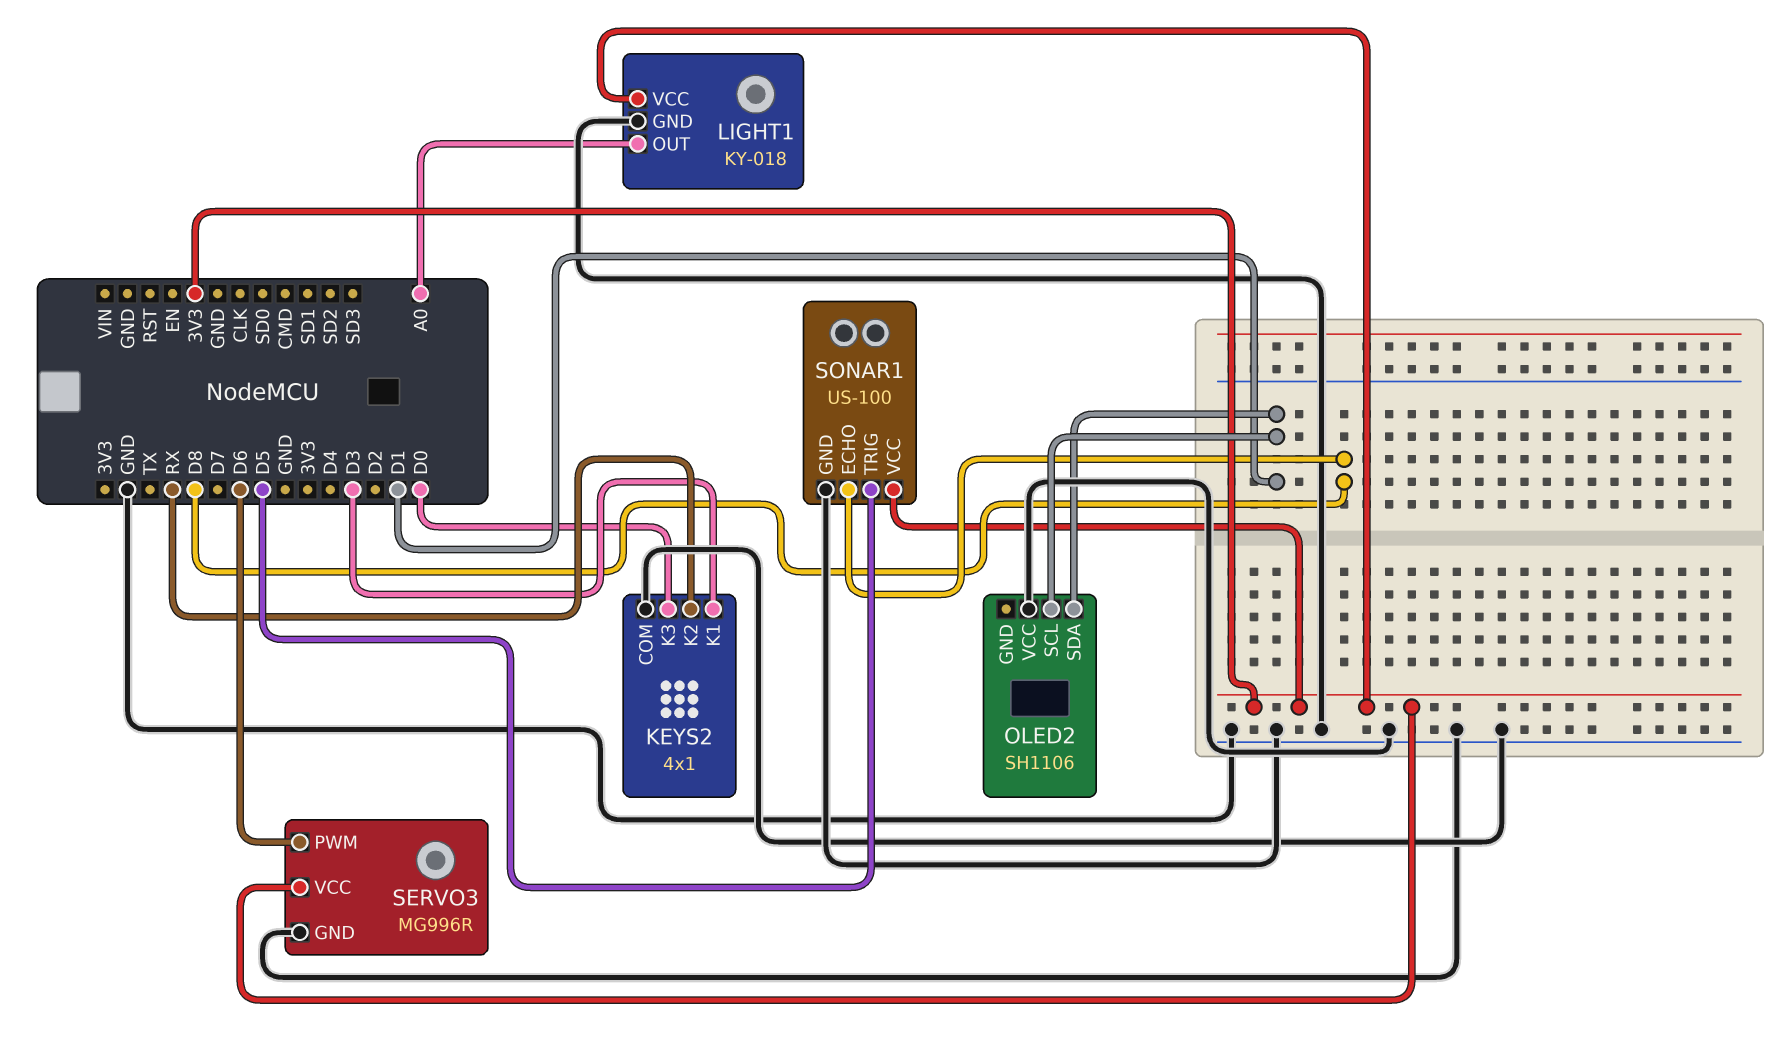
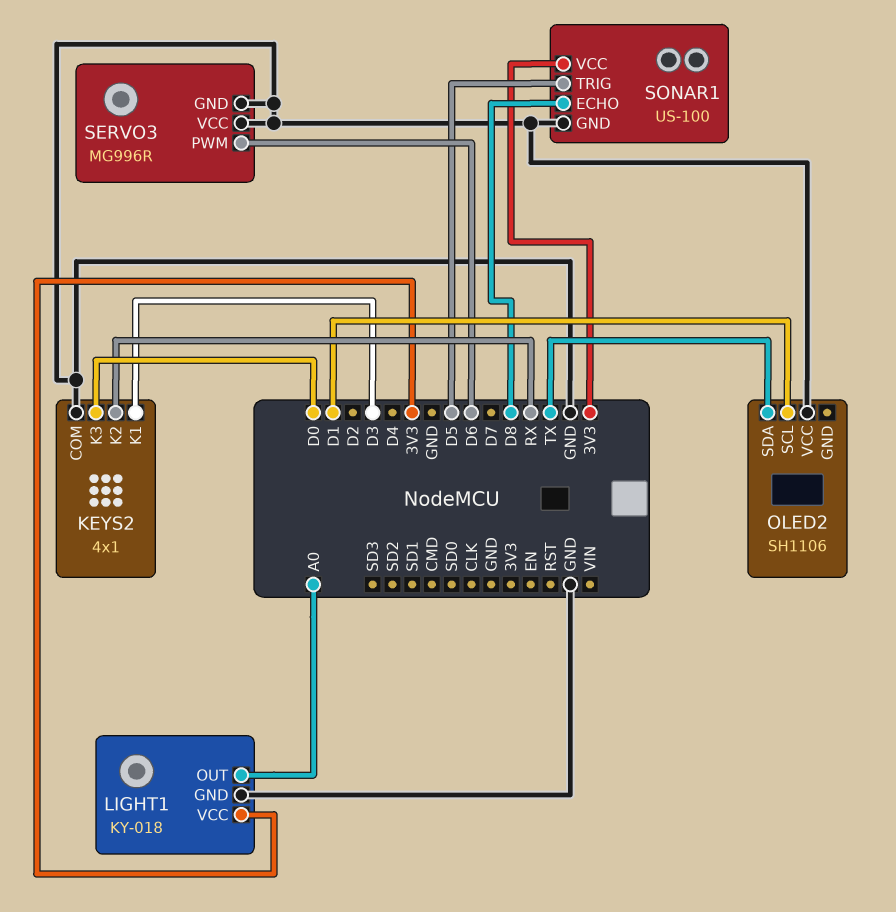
OLED2 pin SDA: D1 -> TX
SERVO3 pin VCC: 3V3 -> GND

